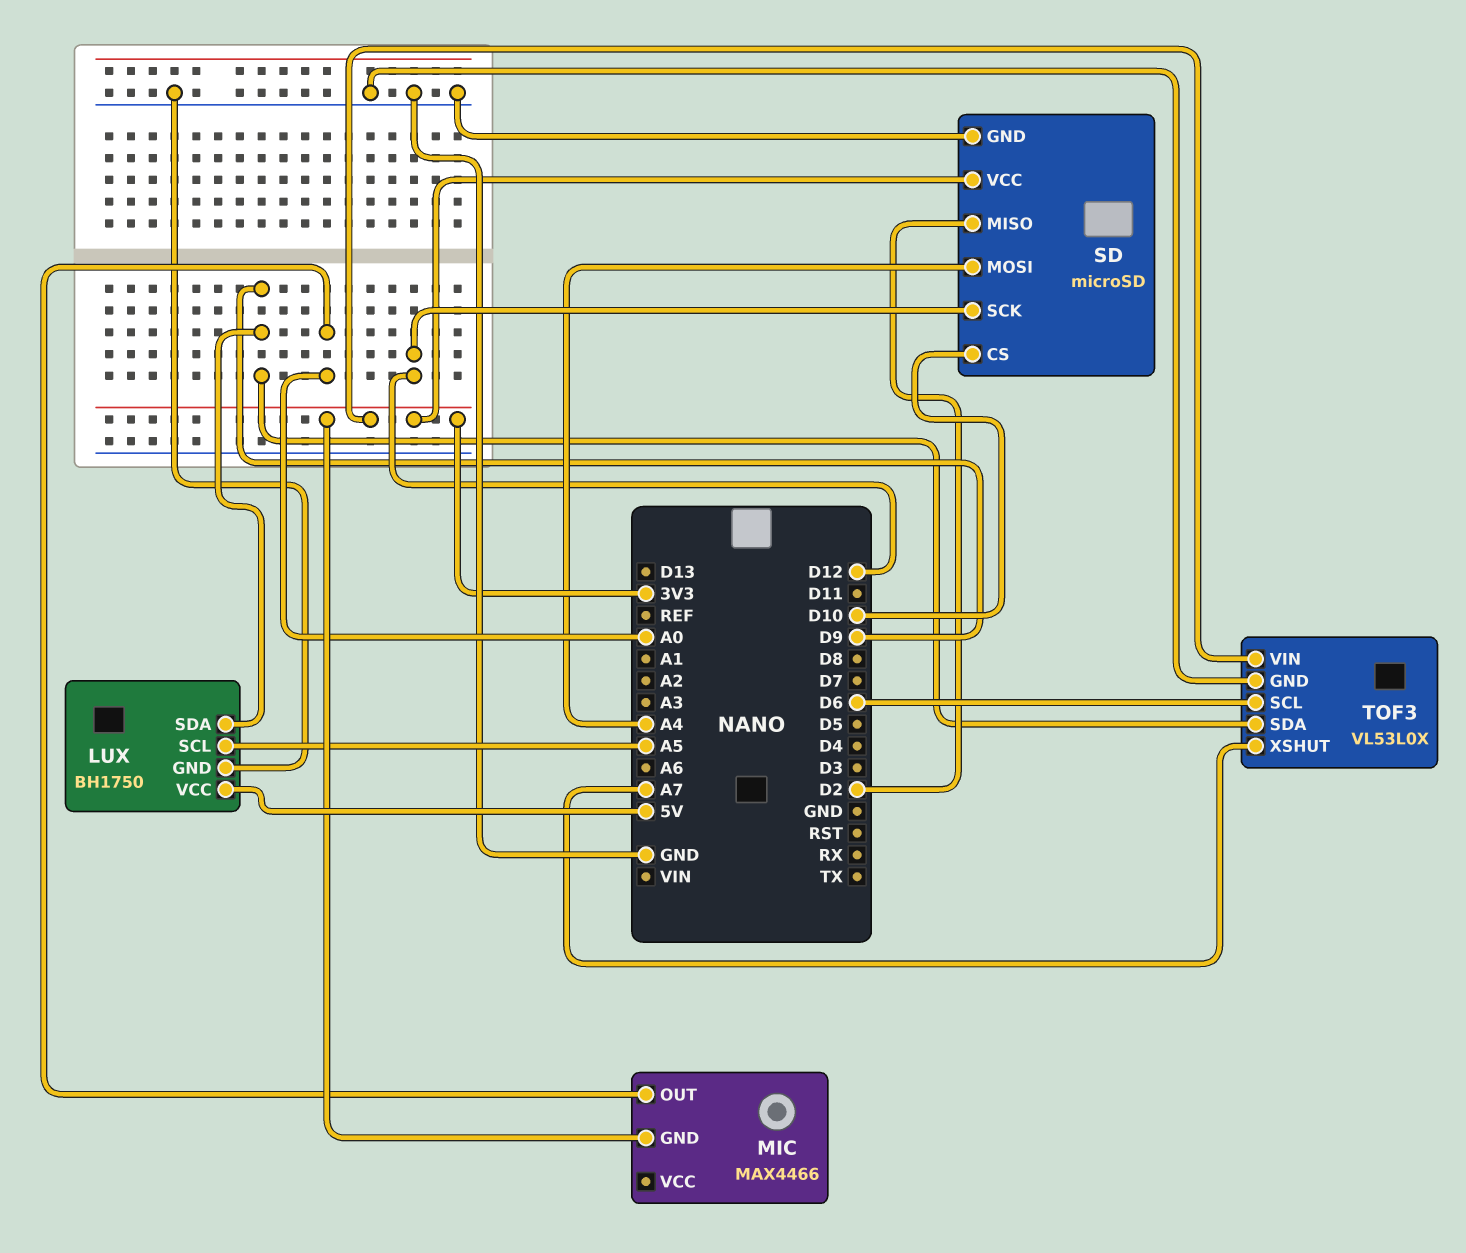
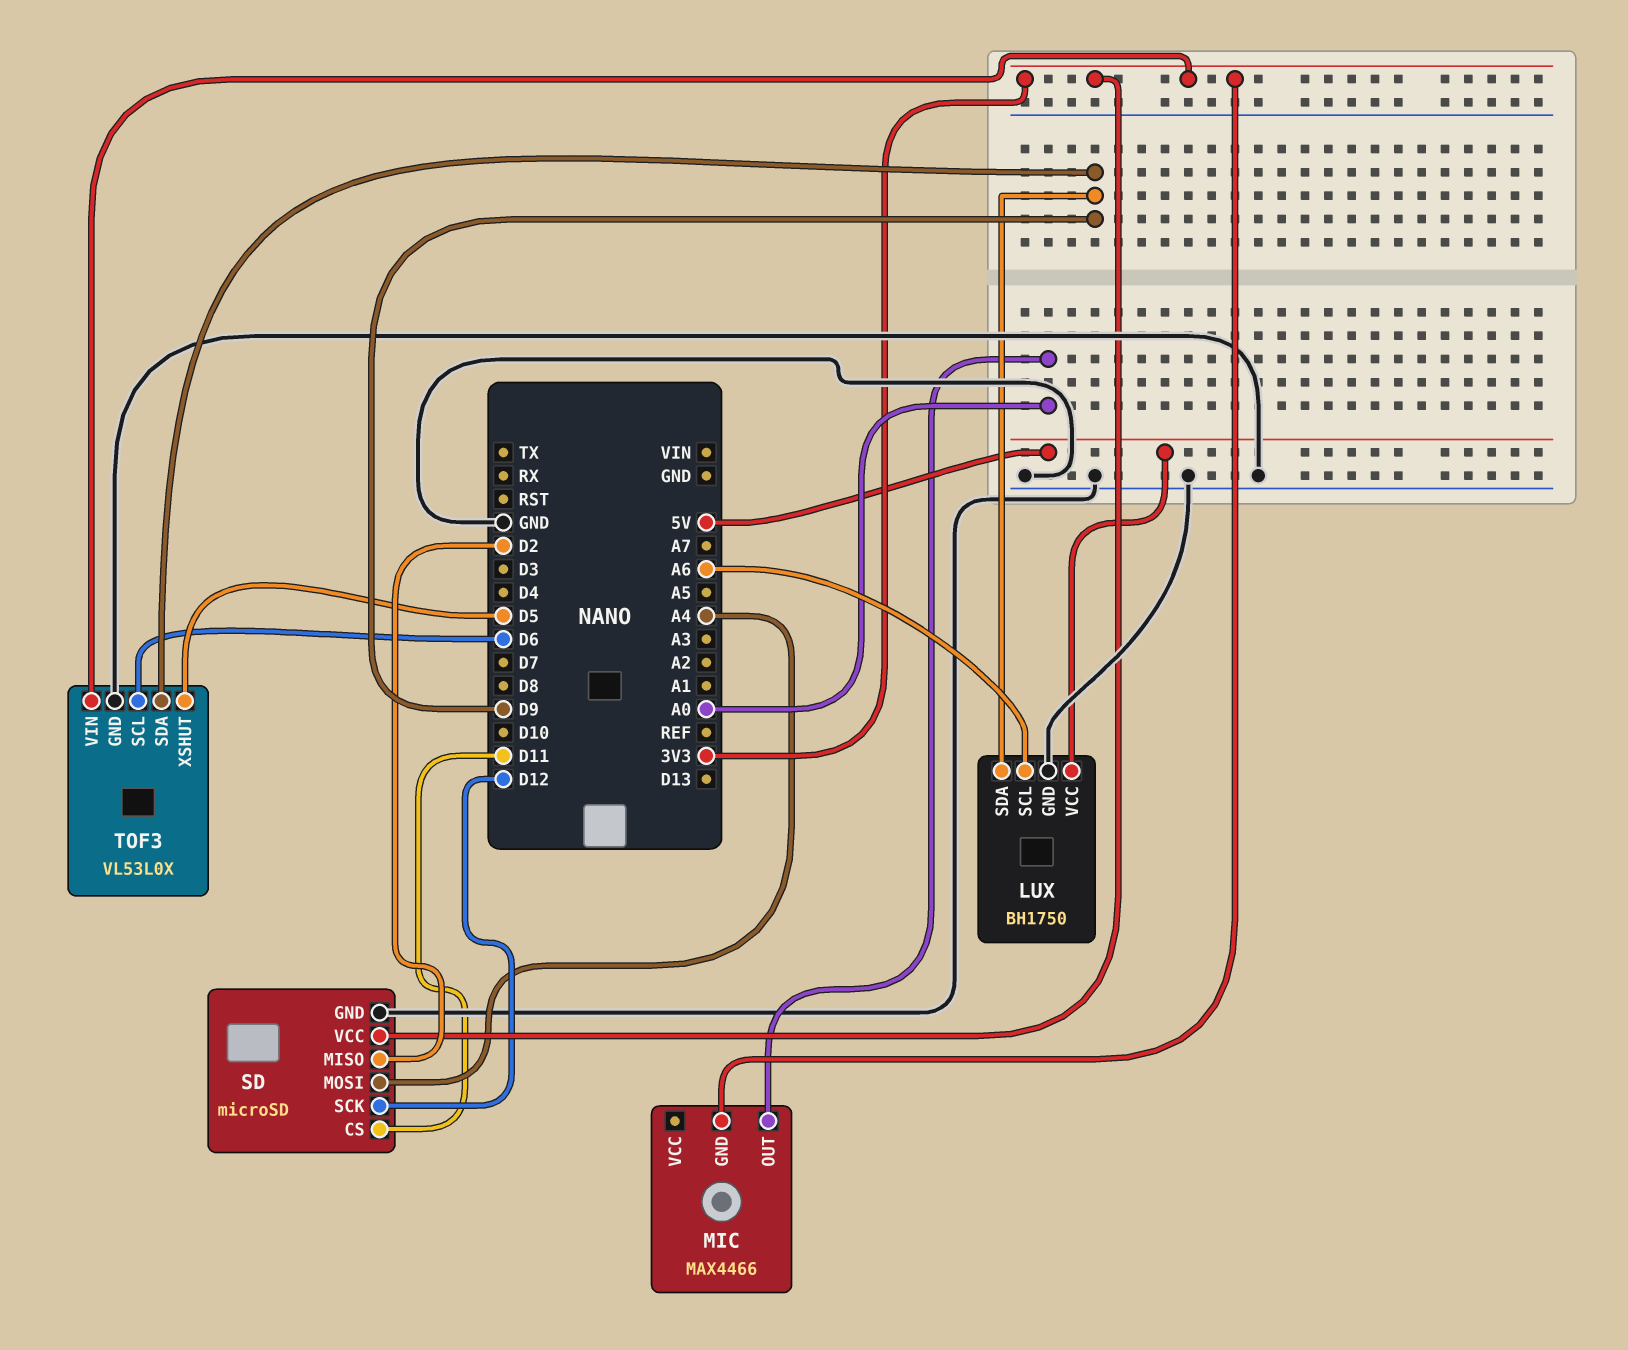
LUX pin SCL: A5 -> A6
SD pin CS: D10 -> D11
TOF3 pin XSHUT: A7 -> D5

